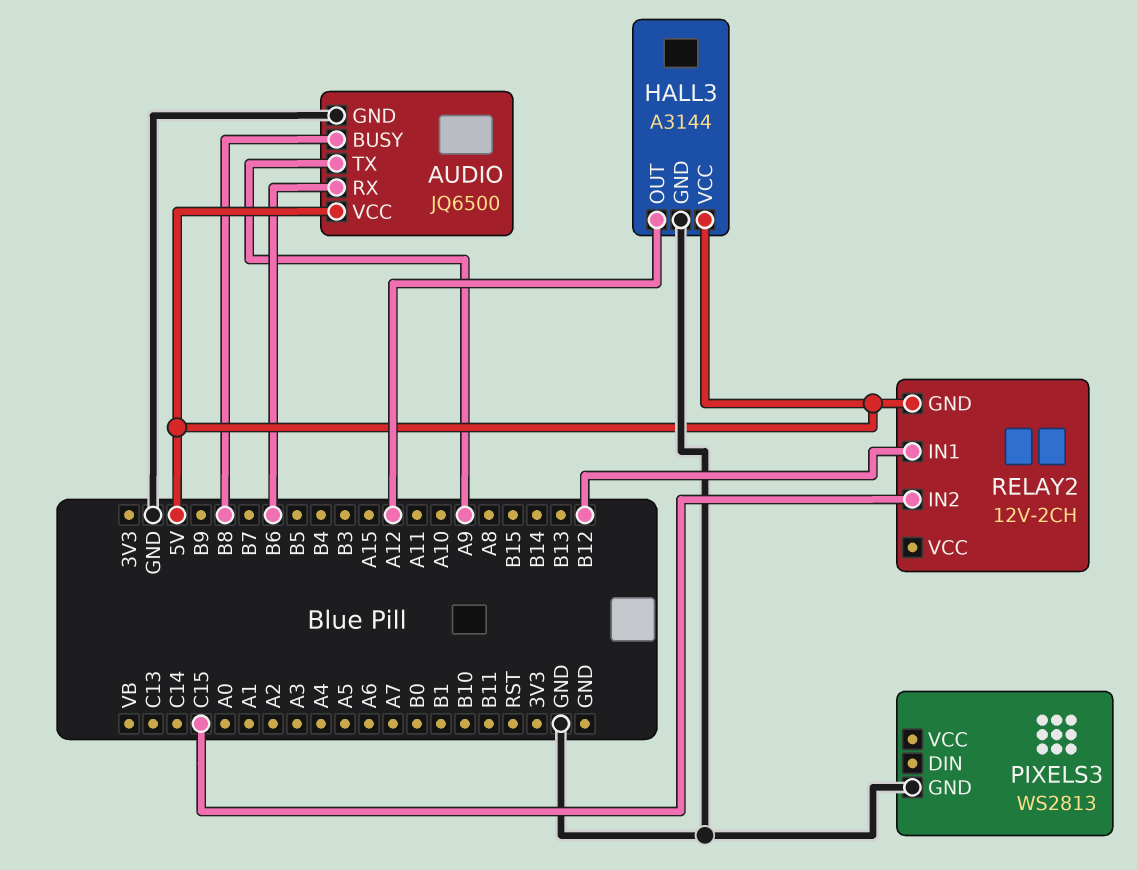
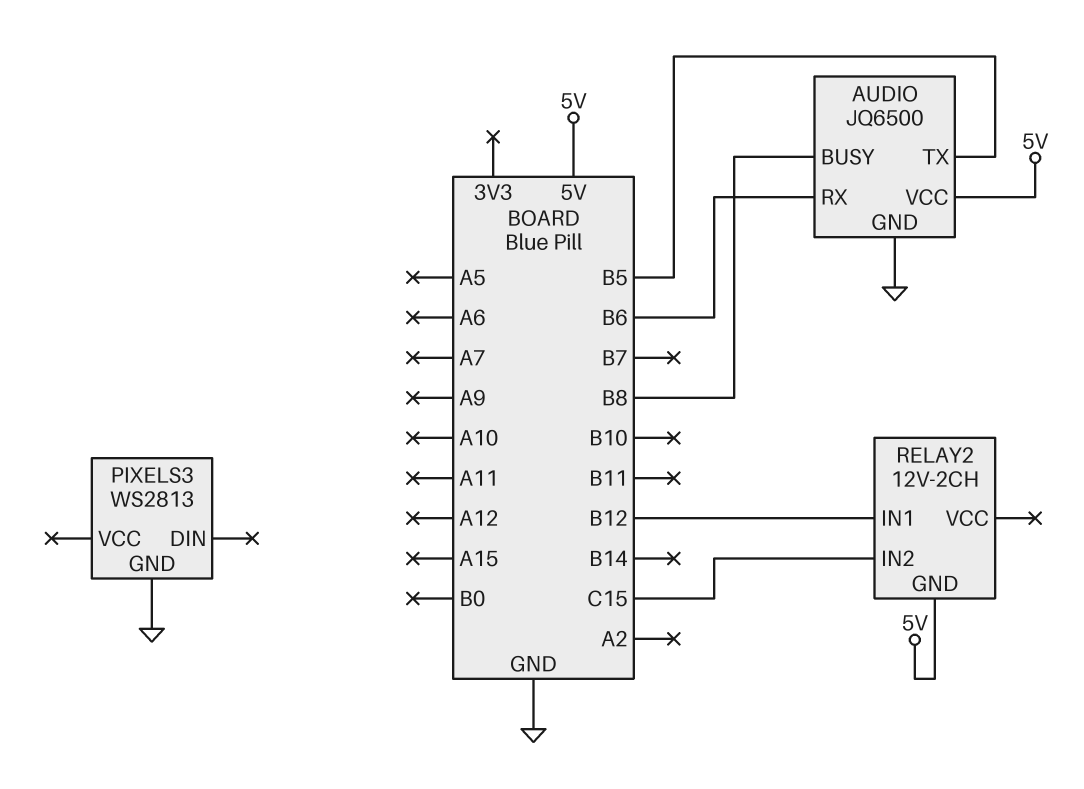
AUDIO pin TX: A9 -> B5
HALL3: A3144 -> none
HALL3 pin GND: GND -> none
HALL3 pin OUT: A12 -> none
HALL3 pin VCC: 5V -> none

